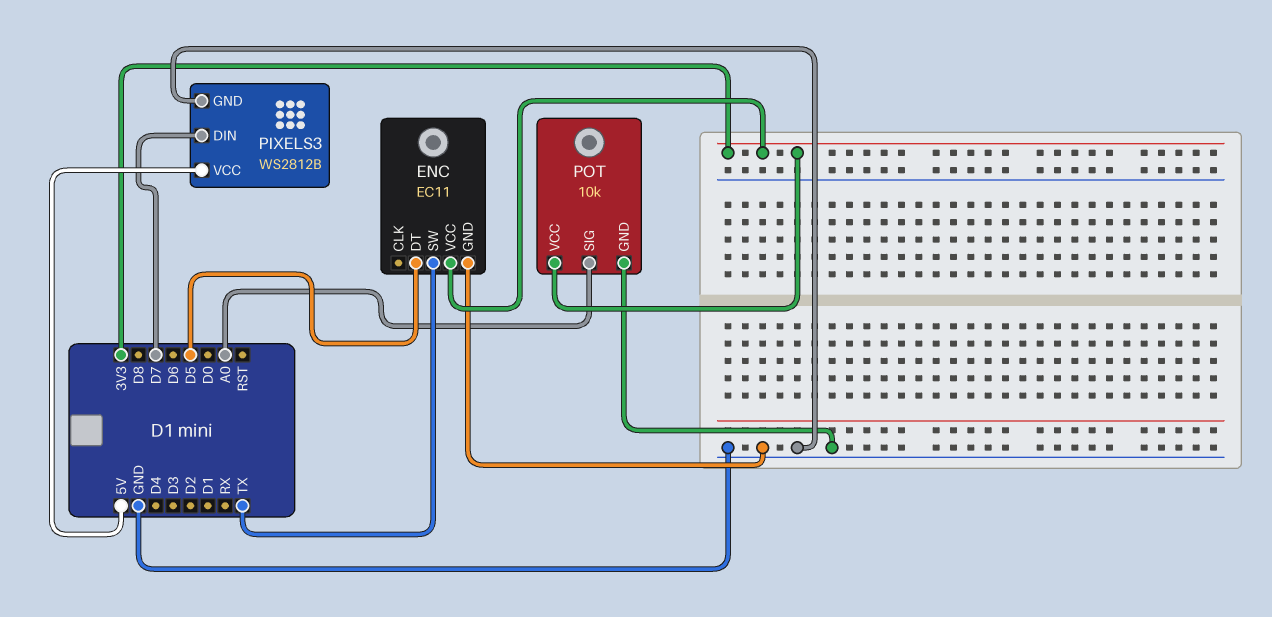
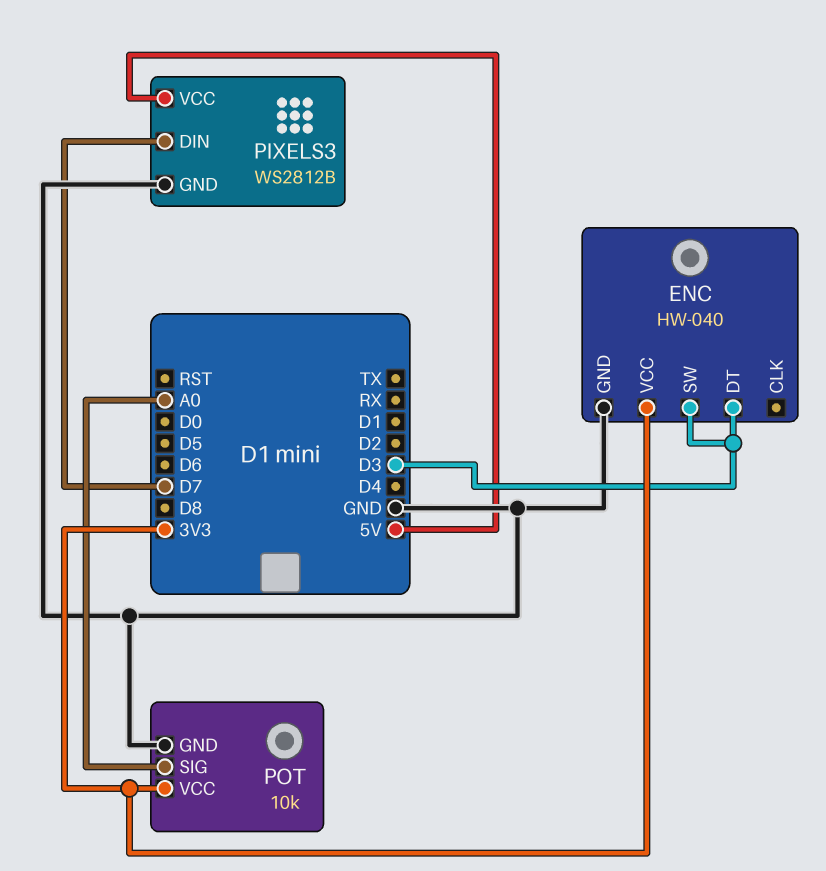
ENC: EC11 -> HW-040
ENC pin DT: D5 -> D3
ENC pin SW: TX -> D3

